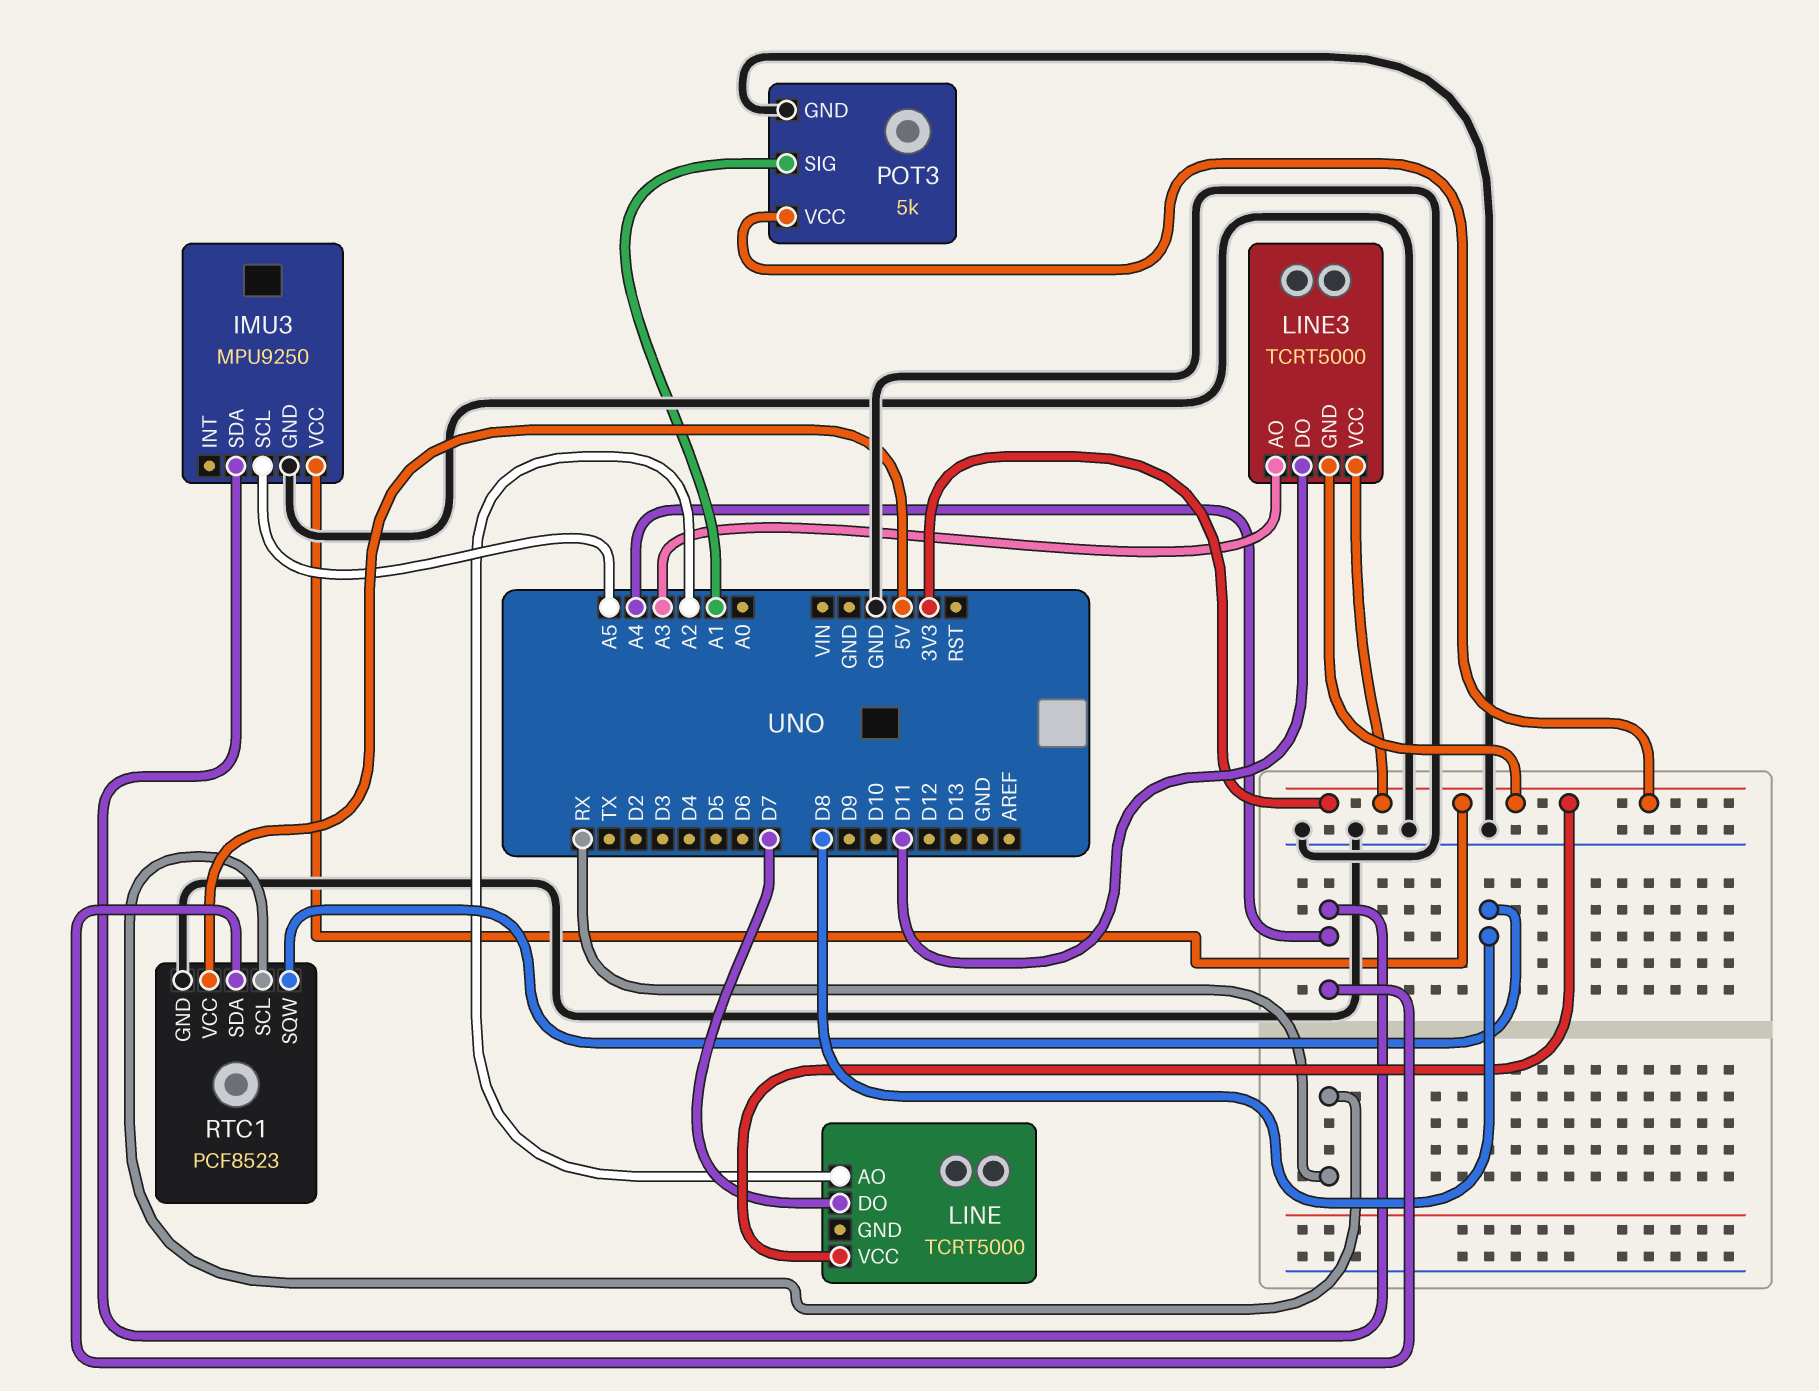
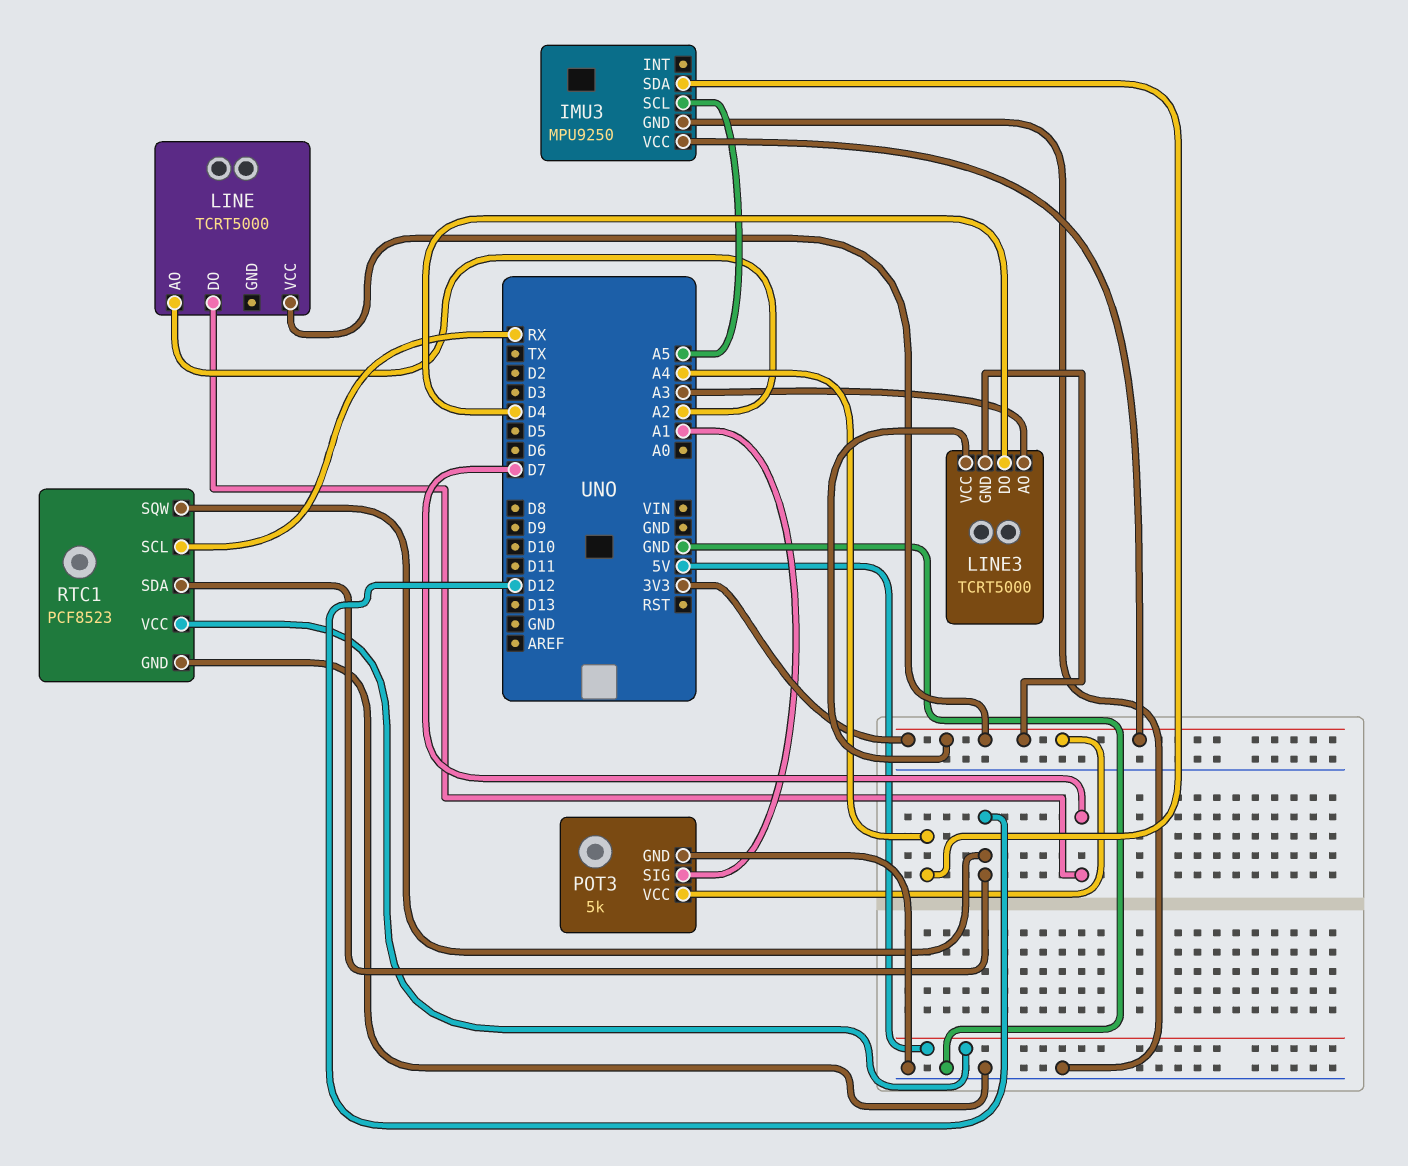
LINE3 pin DO: D11 -> D4
RTC1 pin SDA: A4 -> D12
RTC1 pin SQW: D8 -> D12

